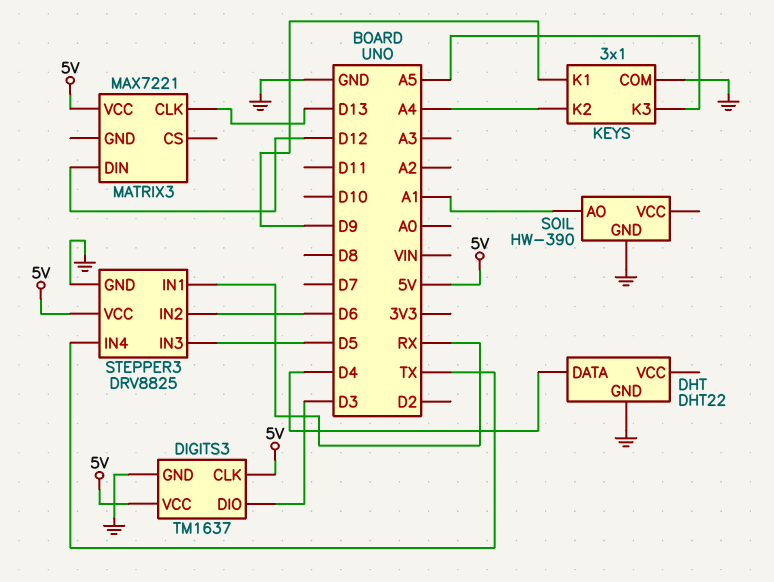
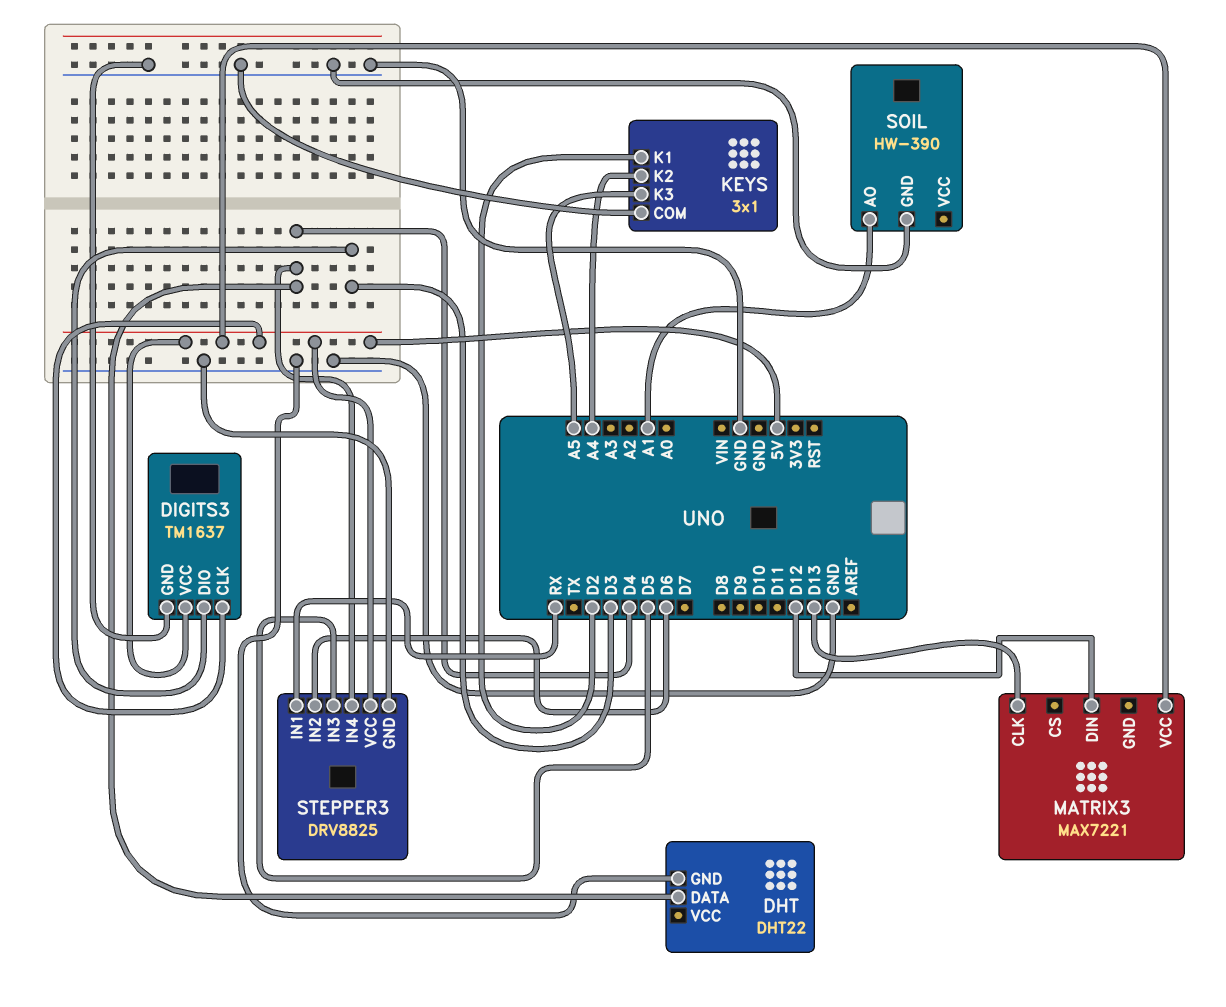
KEYS pin K1: D9 -> D2
STEPPER3 pin IN4: TX -> D4

